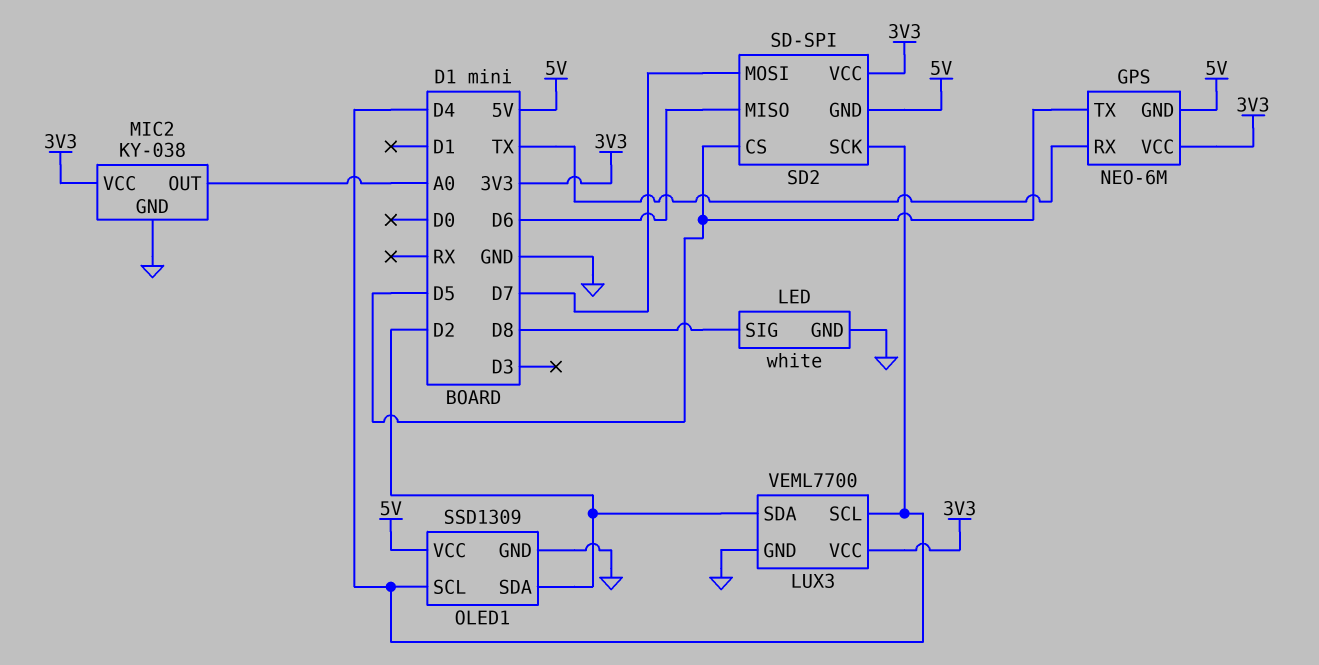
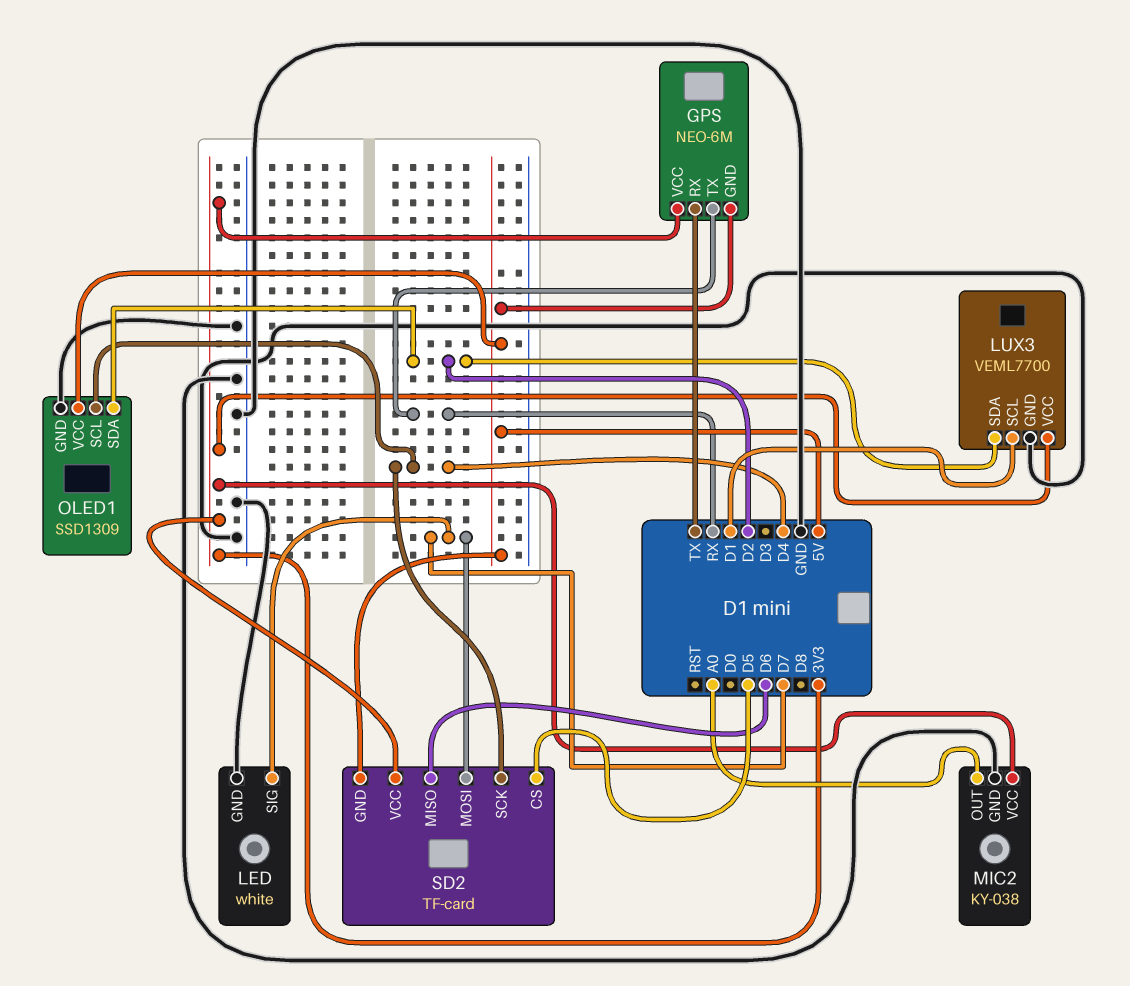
GPS pin TX: D5 -> RX
LED pin SIG: D8 -> D7
LUX3 pin SCL: D4 -> D1
SD2: SD-SPI -> TF-card

